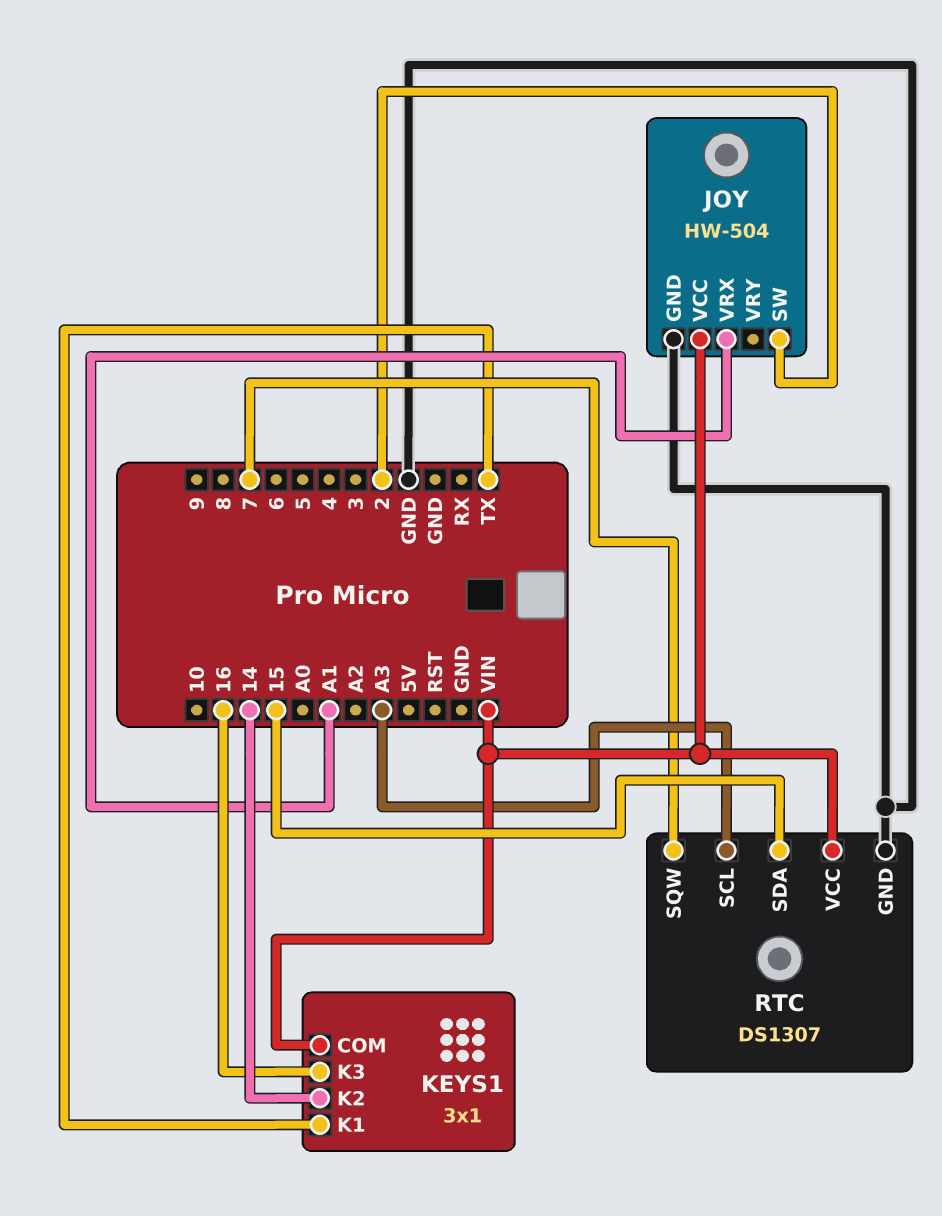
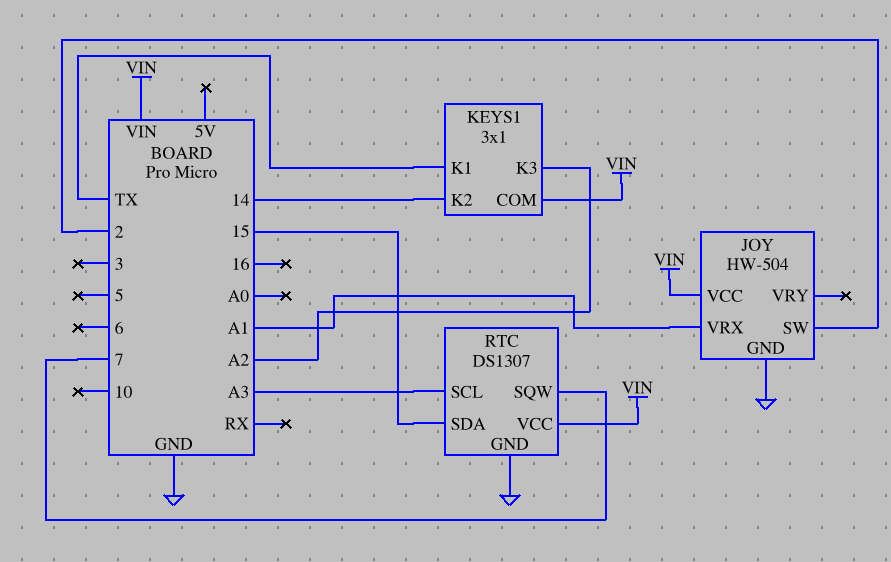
KEYS1 pin K3: 16 -> A2

